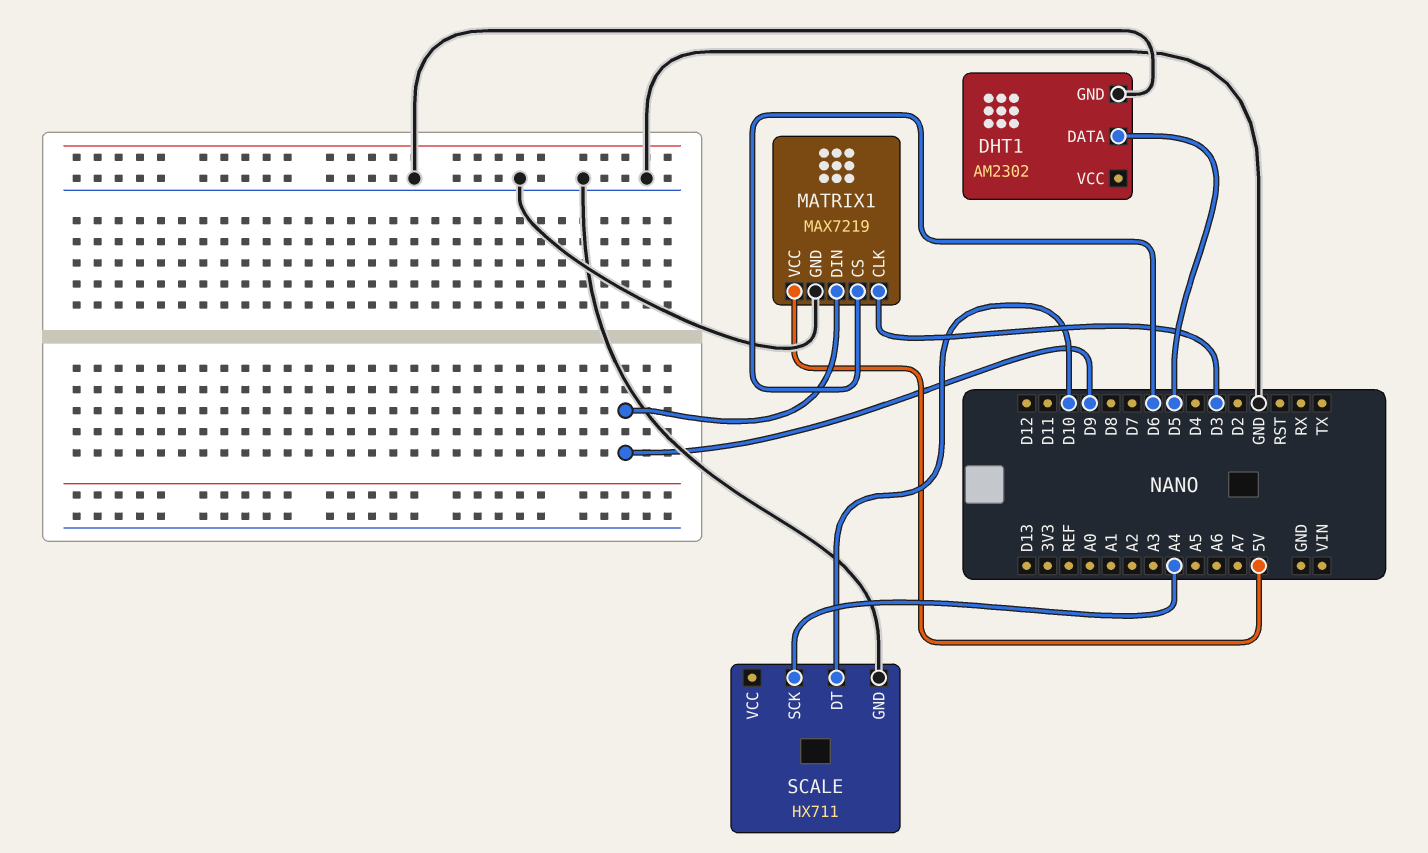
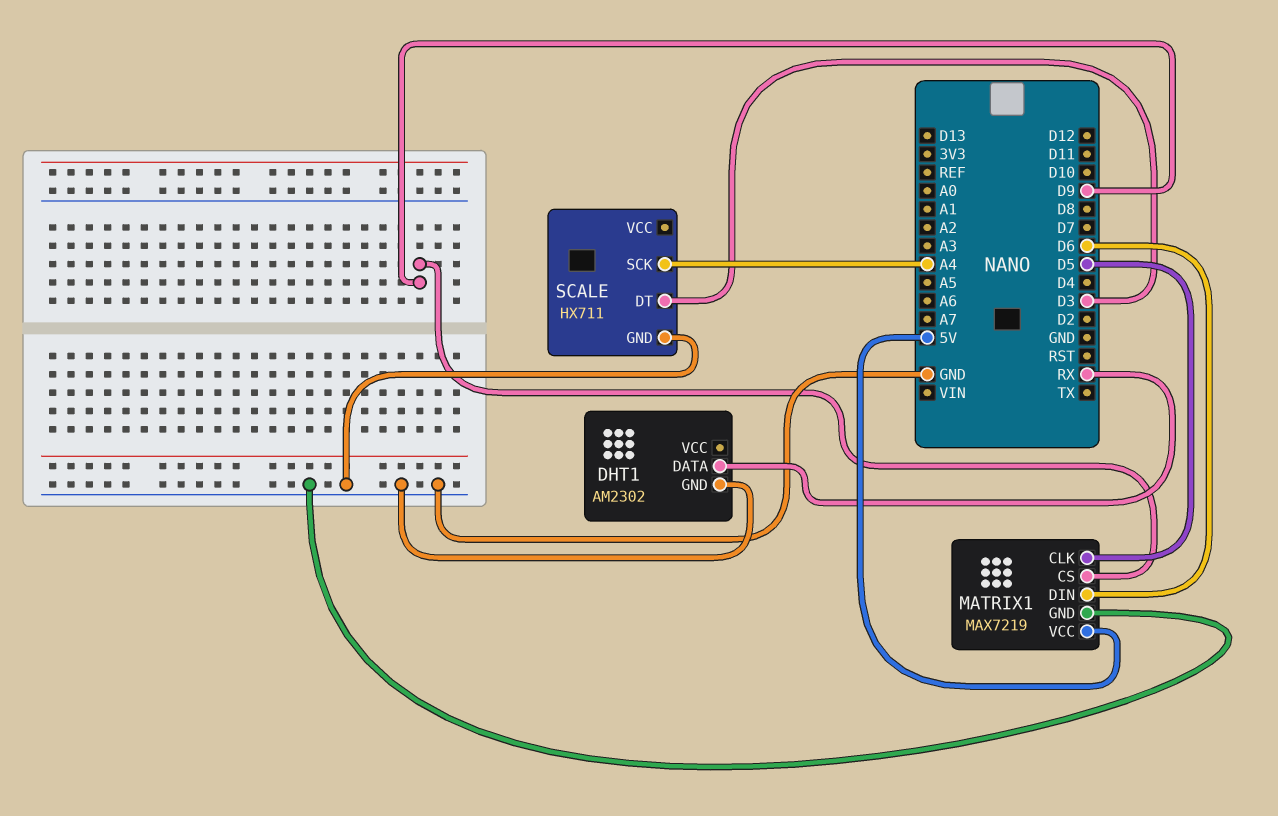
DHT1 pin DATA: D5 -> RX
MATRIX1 pin CLK: D3 -> D5
MATRIX1 pin CS: D6 -> D9
MATRIX1 pin DIN: D9 -> D6
SCALE pin DT: D10 -> D3

